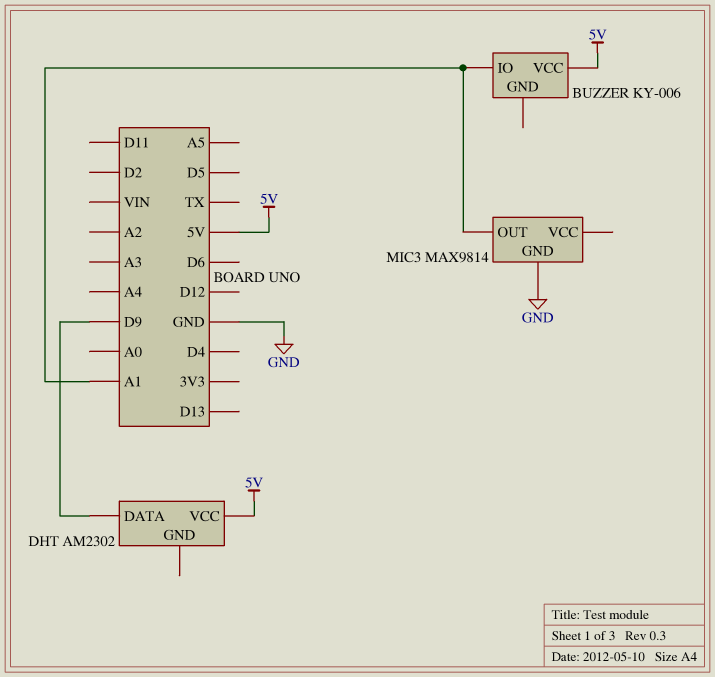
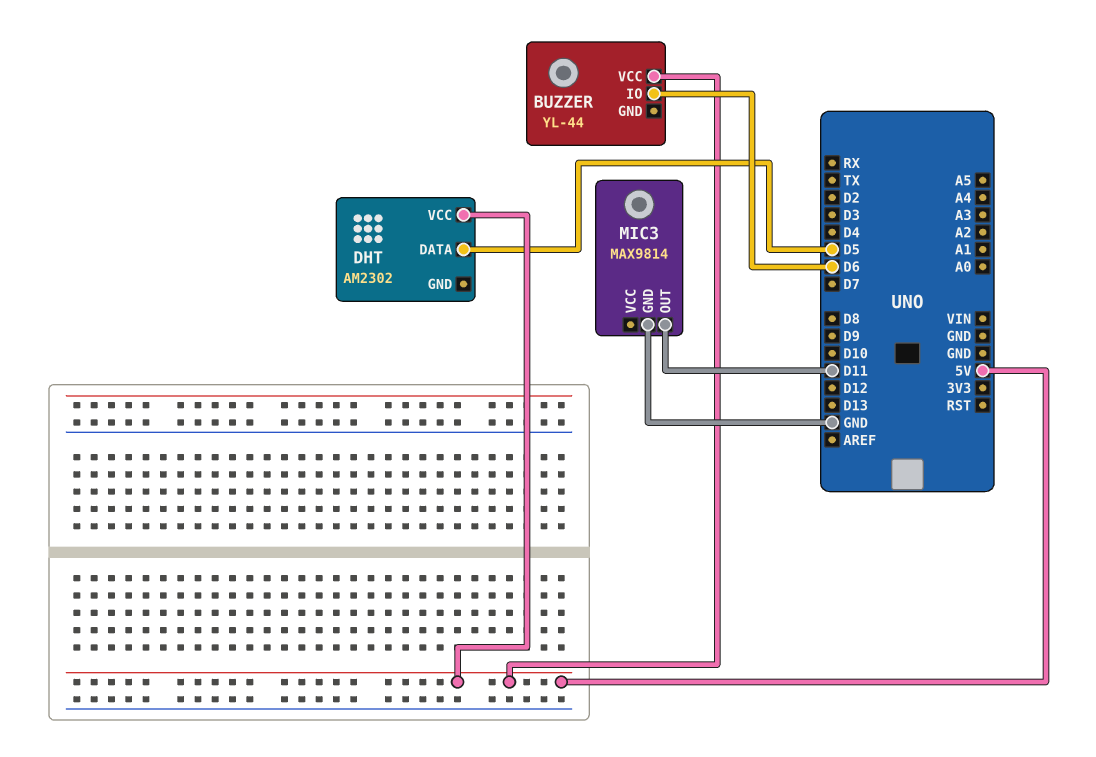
BUZZER: KY-006 -> YL-44
BUZZER pin IO: A1 -> D6
DHT pin DATA: D9 -> D5
MIC3 pin OUT: A1 -> D11

